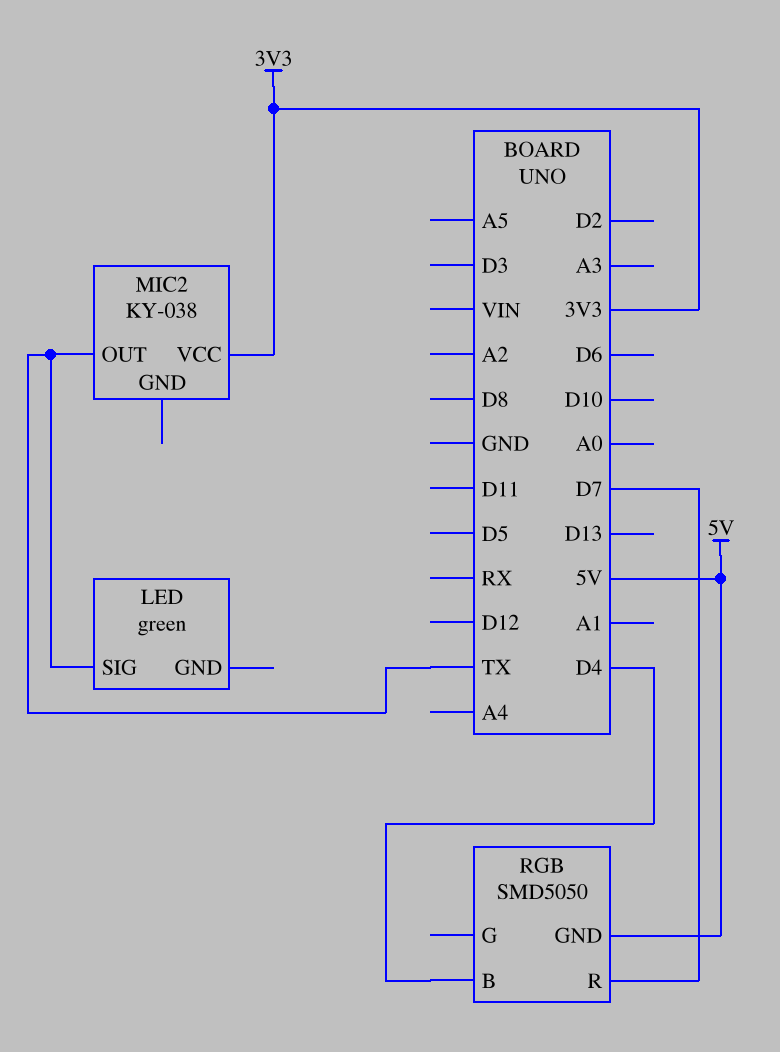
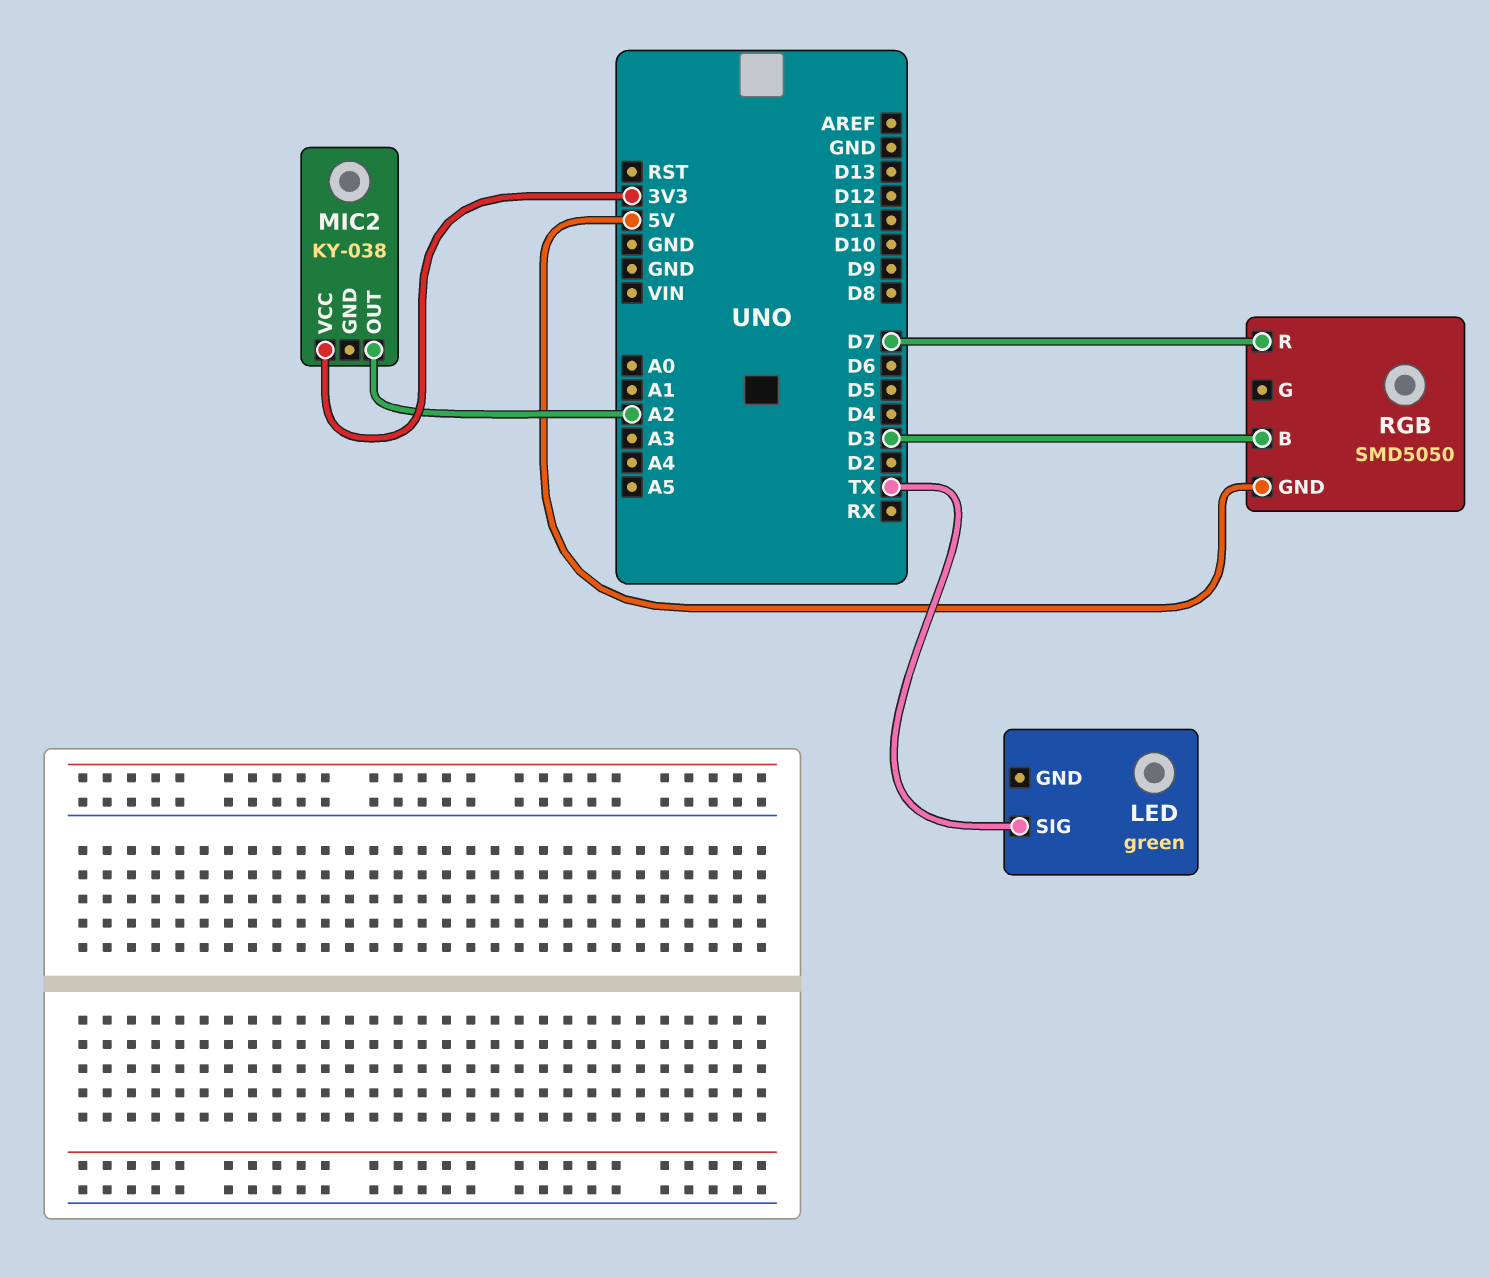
MIC2 pin OUT: TX -> A2
RGB pin B: D4 -> D3

